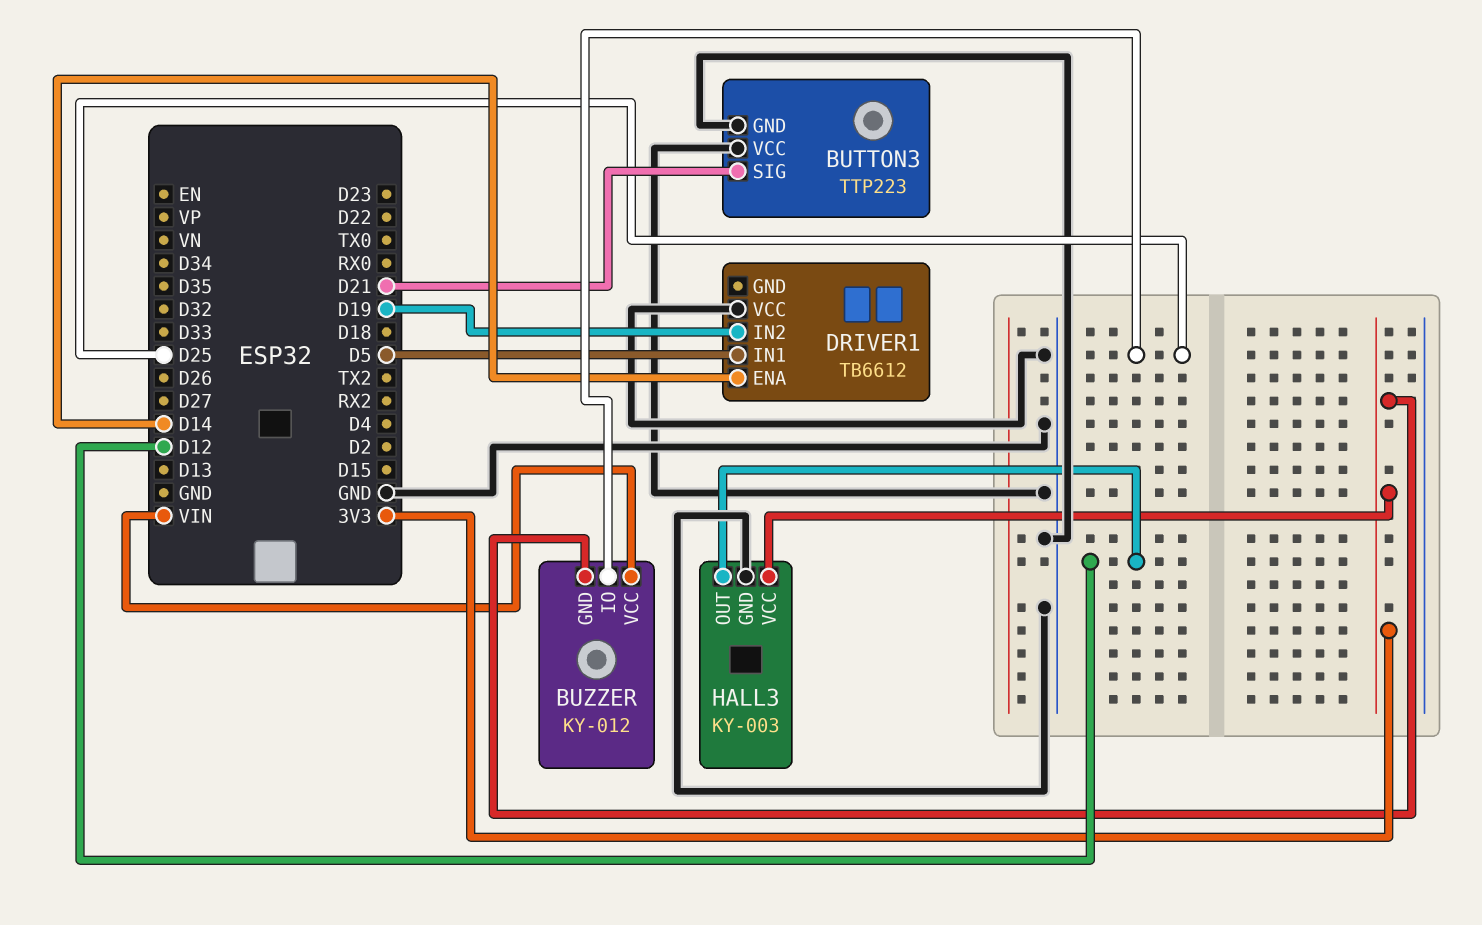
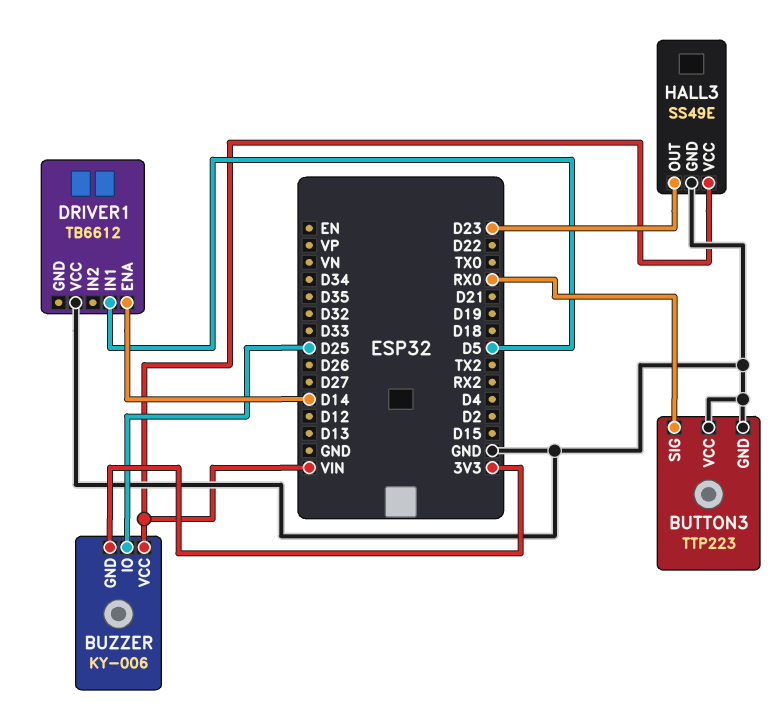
BUTTON3 pin SIG: D21 -> RX0
BUZZER: KY-012 -> KY-006
DRIVER1 pin IN2: D19 -> none
HALL3: KY-003 -> SS49E
HALL3 pin OUT: D12 -> D23
HALL3 pin VCC: 3V3 -> VIN

